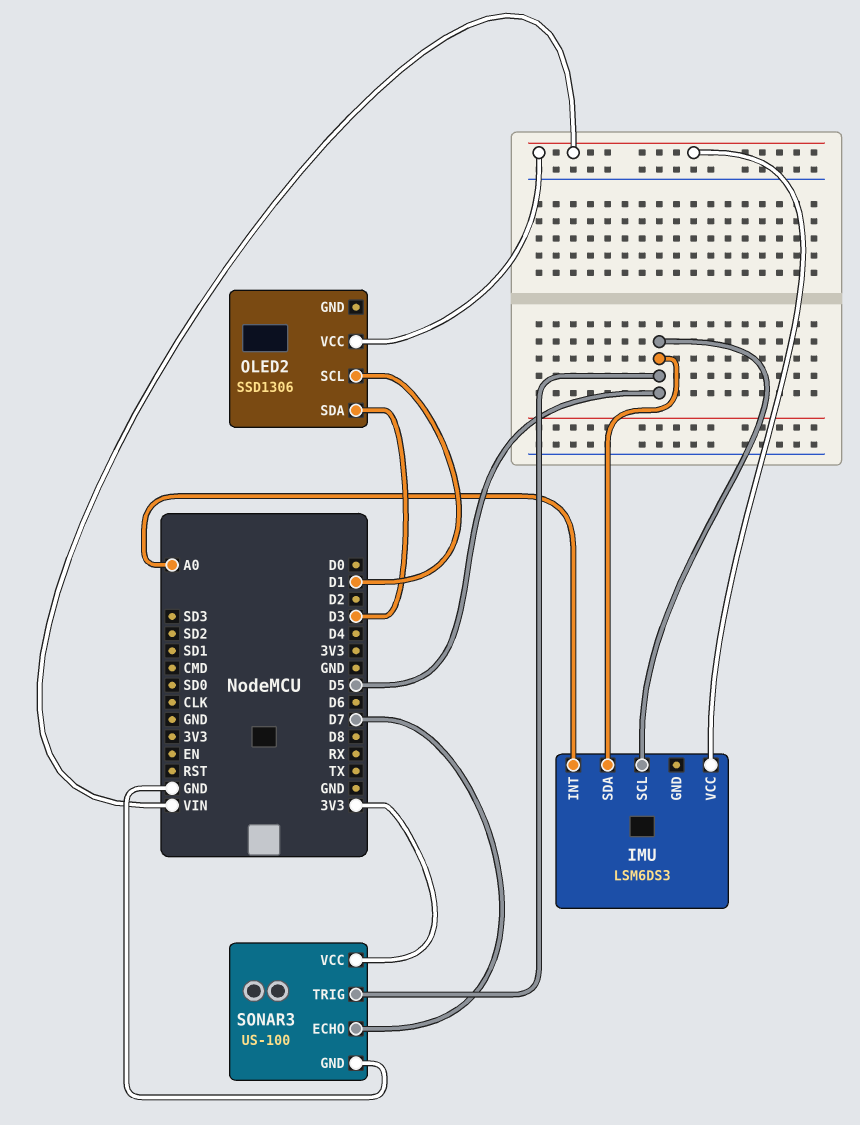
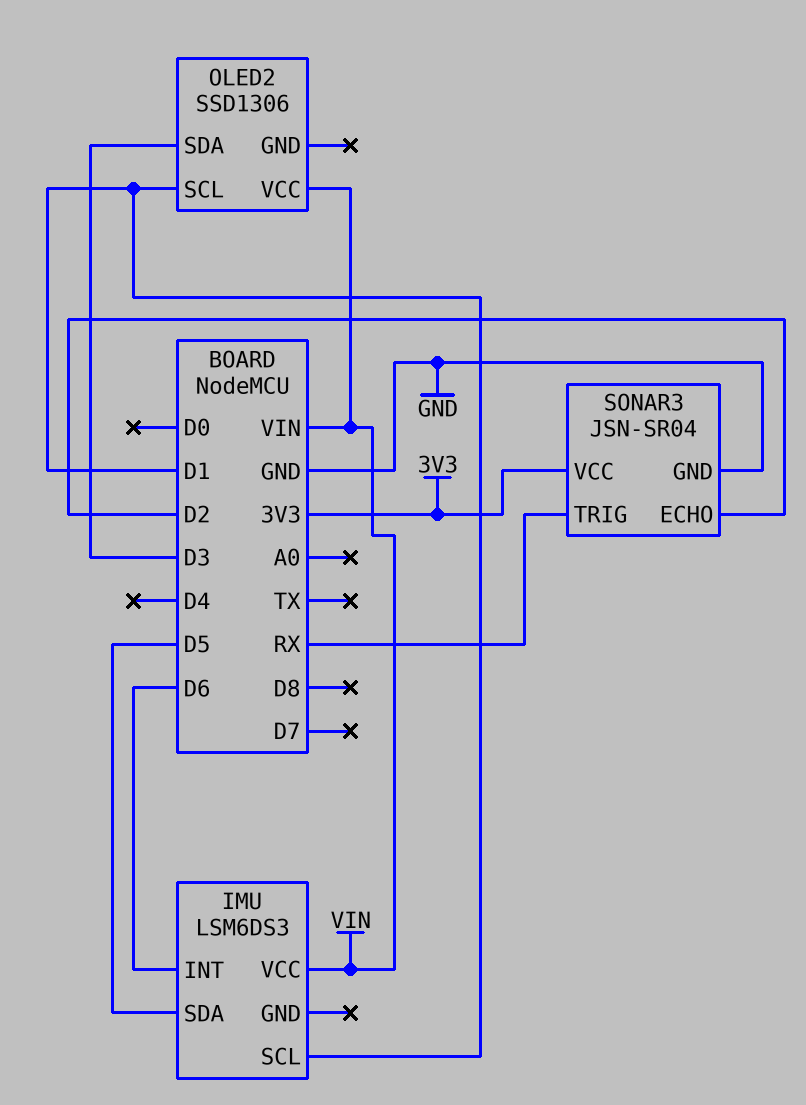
IMU pin INT: A0 -> D6
IMU pin SCL: D5 -> D1
SONAR3: US-100 -> JSN-SR04
SONAR3 pin ECHO: D7 -> D2
SONAR3 pin TRIG: D5 -> RX

